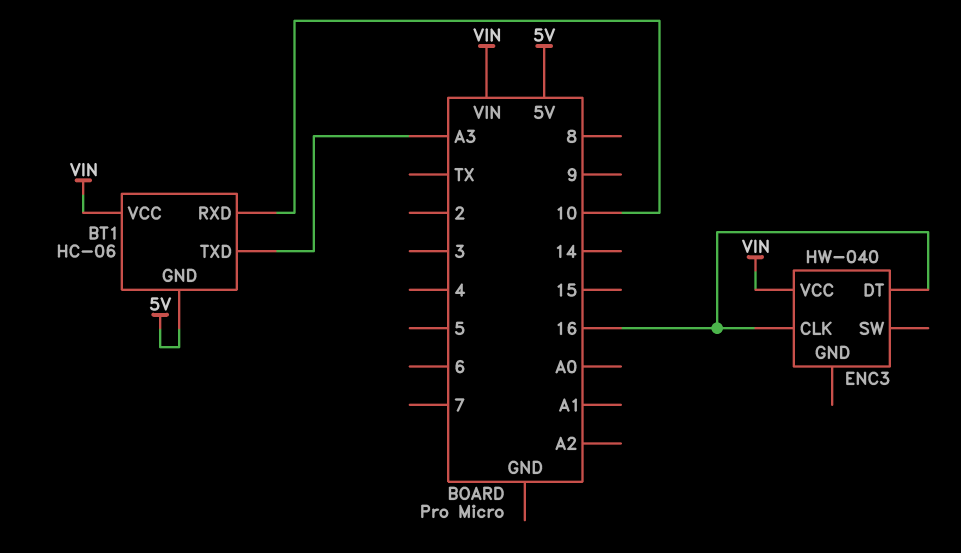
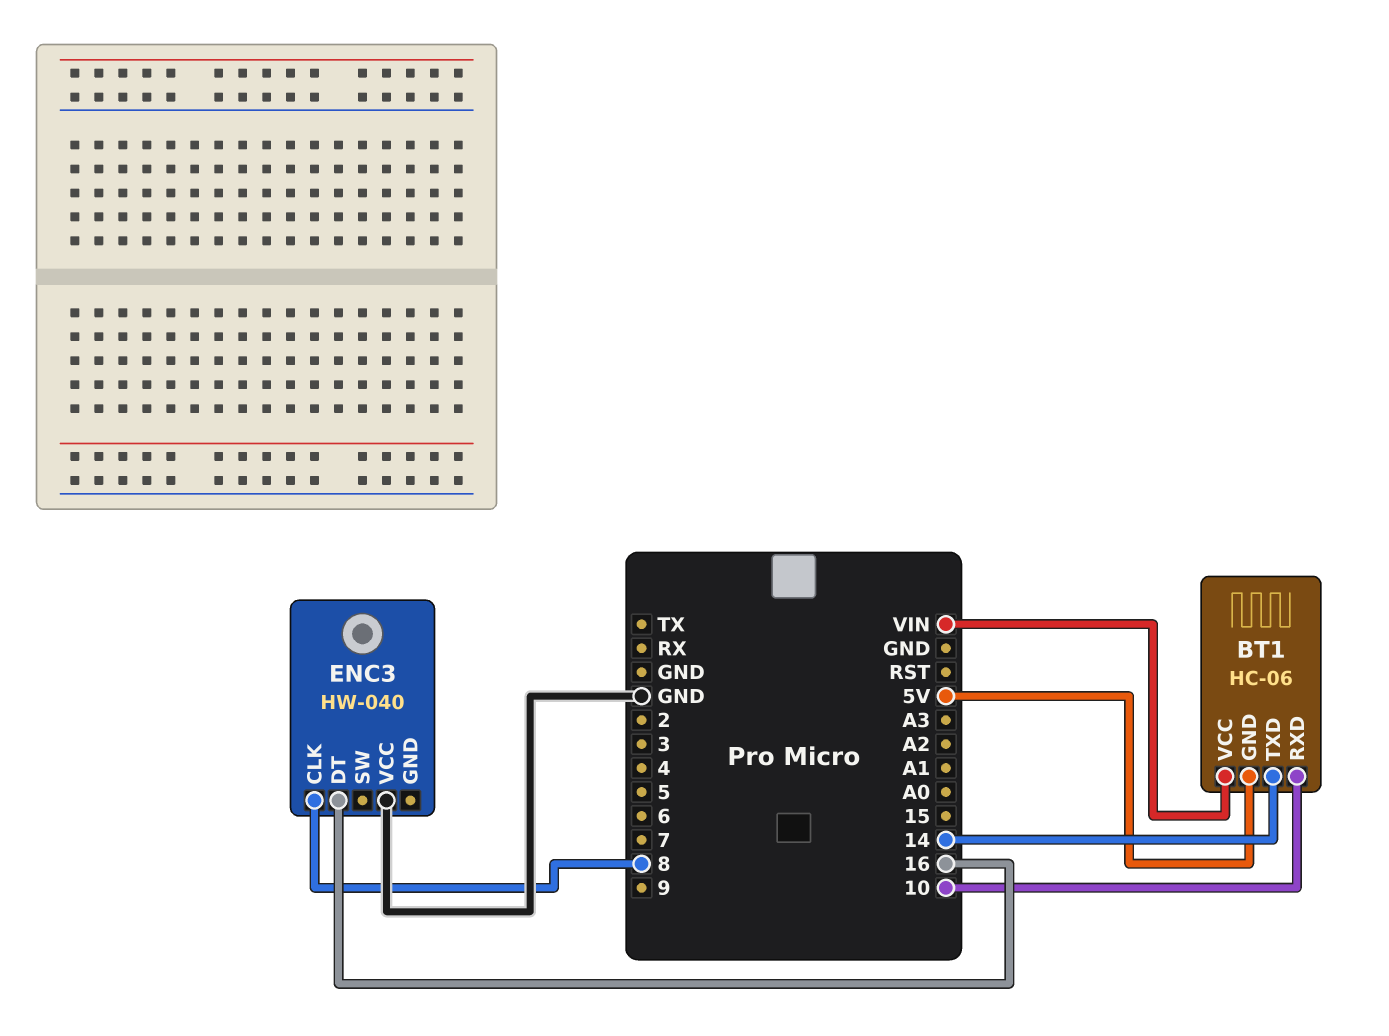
BT1 pin TXD: A3 -> 14
ENC3 pin CLK: 16 -> 8
ENC3 pin VCC: VIN -> GND

